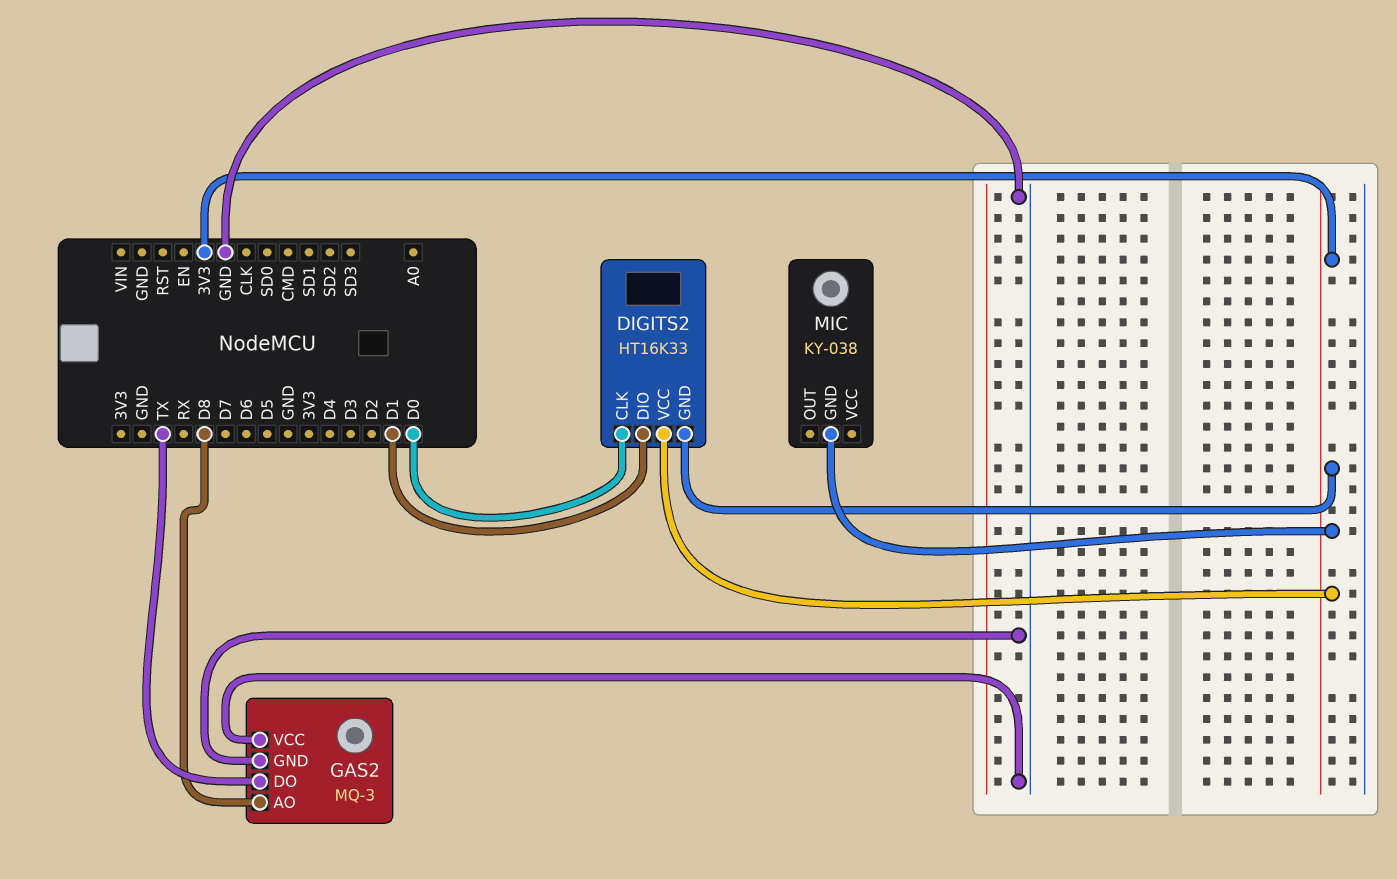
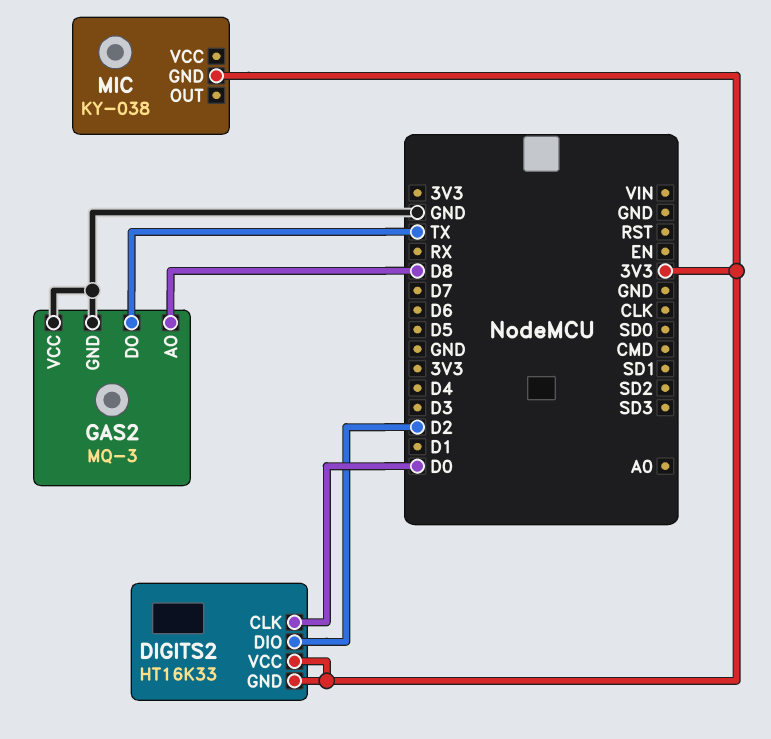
DIGITS2 pin DIO: D1 -> D2

